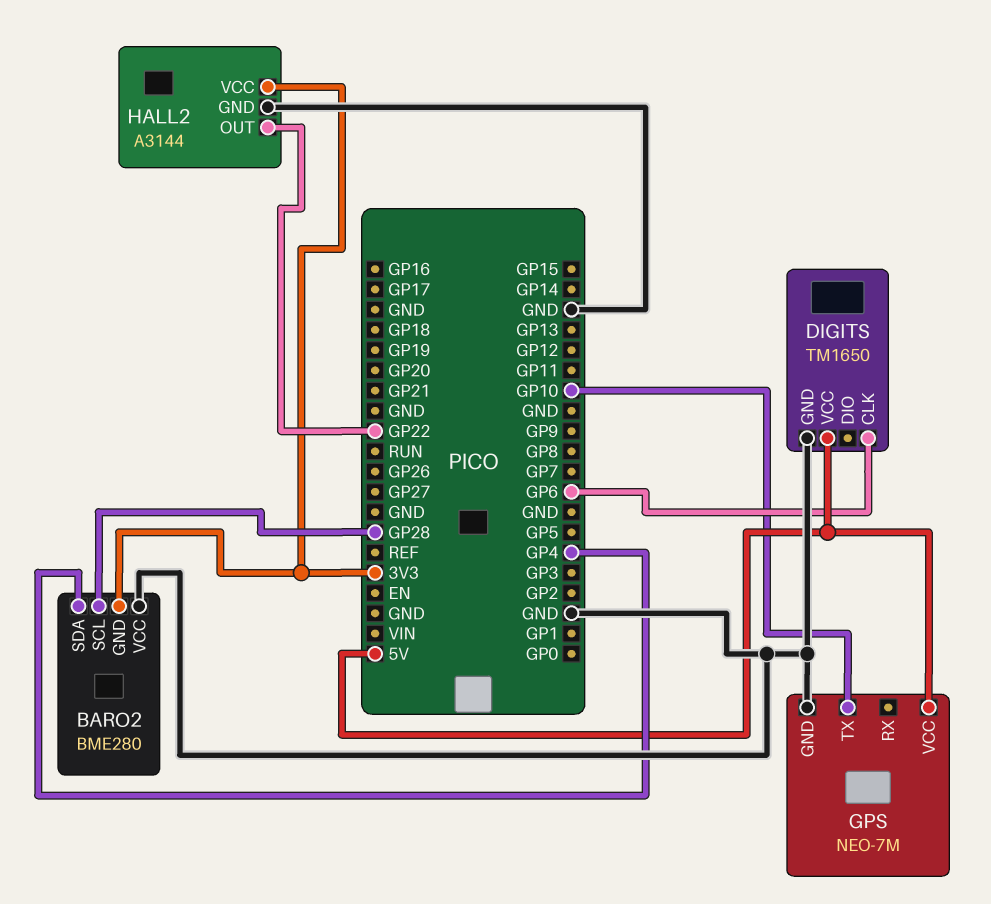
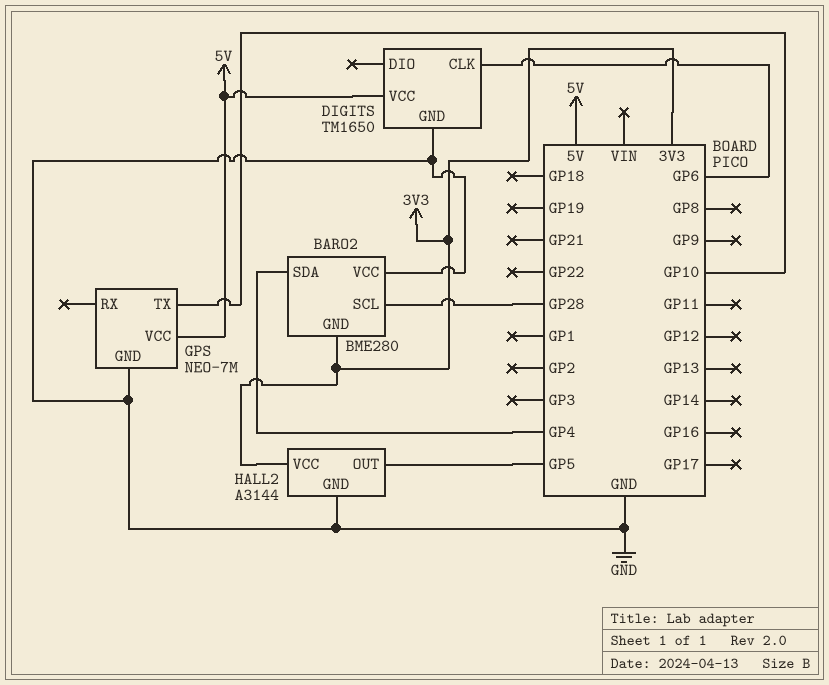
HALL2 pin OUT: GP22 -> GP5

